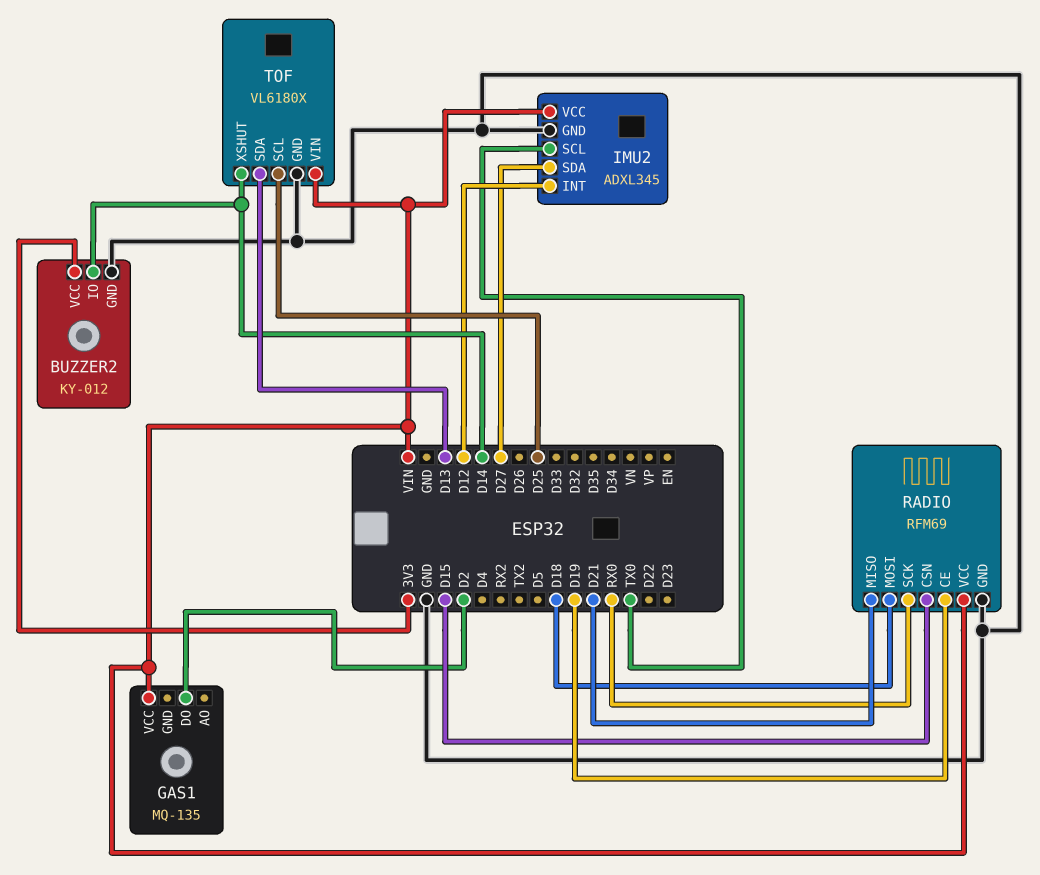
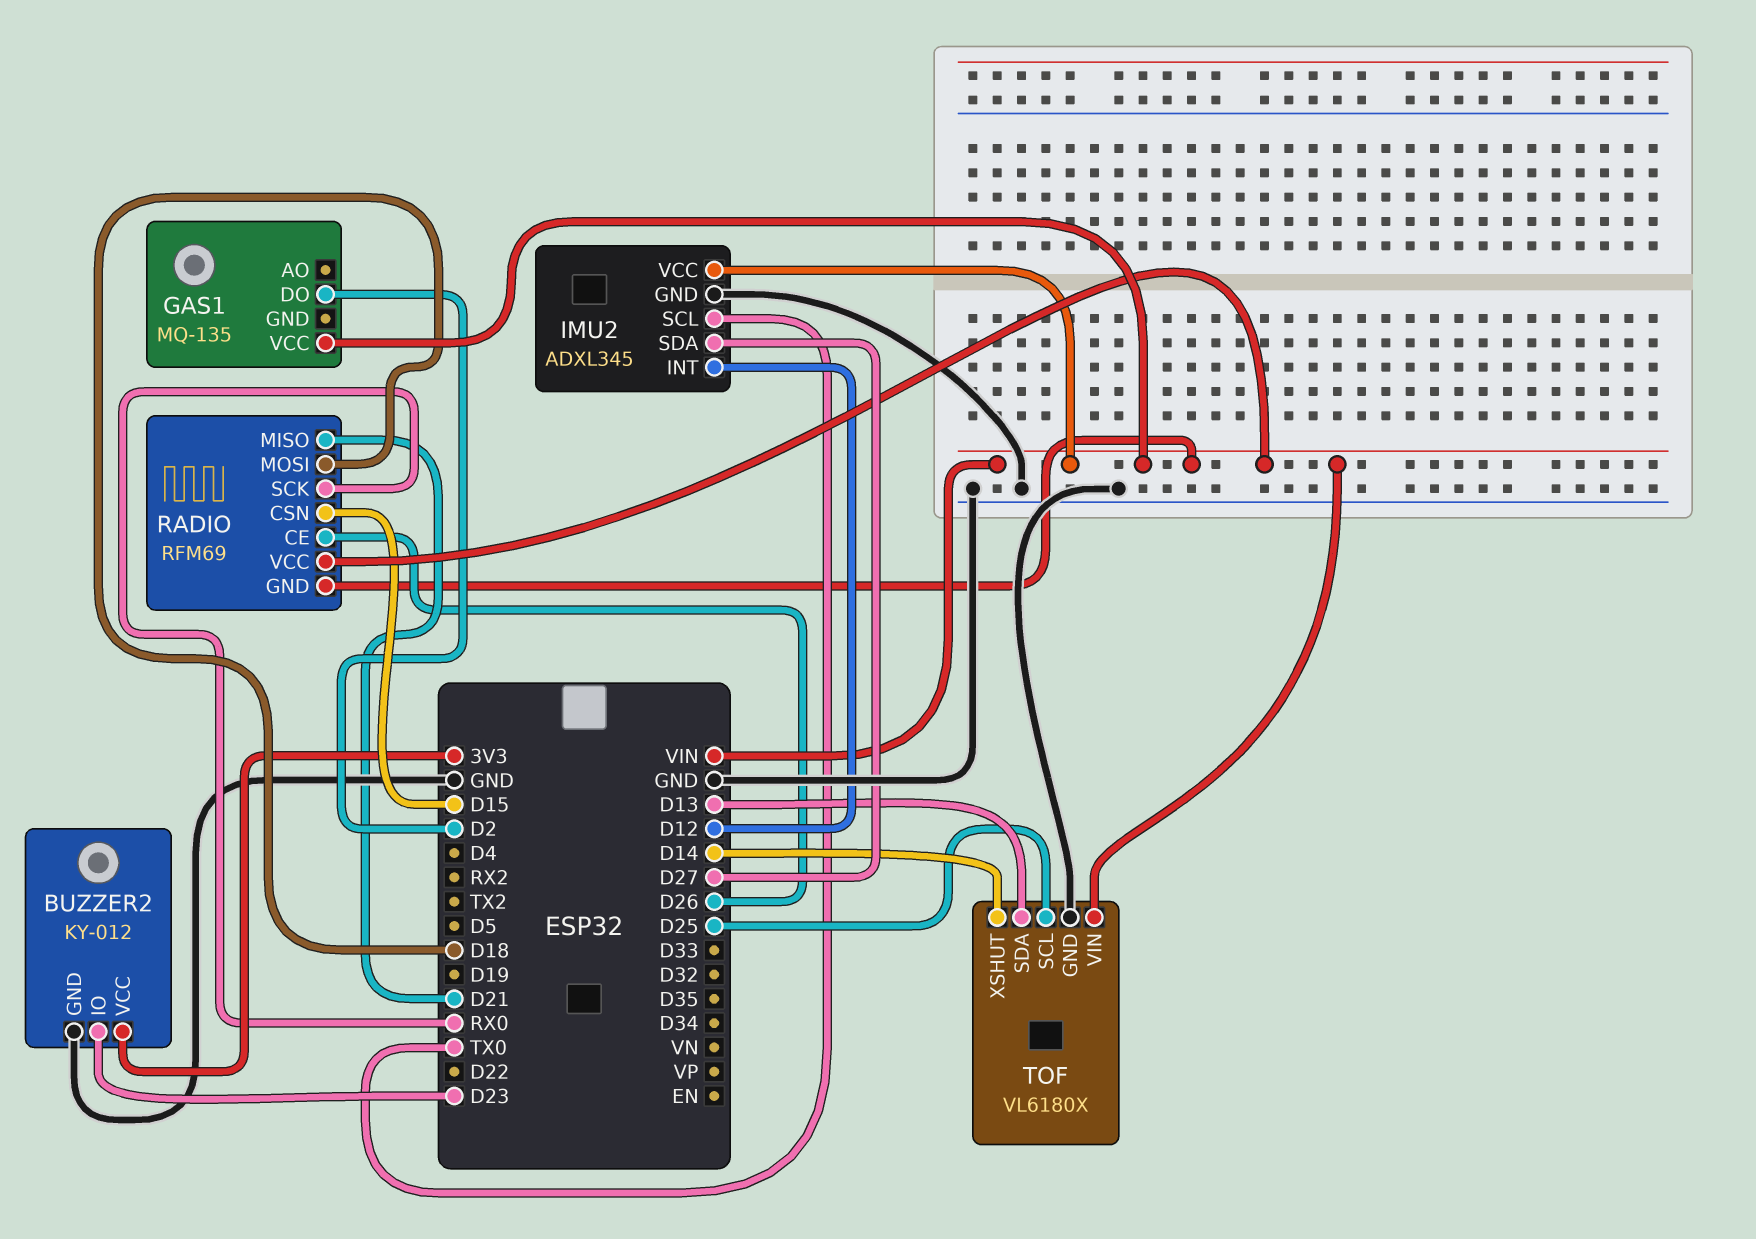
BUZZER2 pin IO: D14 -> D23
RADIO pin CE: D19 -> D26
RADIO pin GND: GND -> VIN

